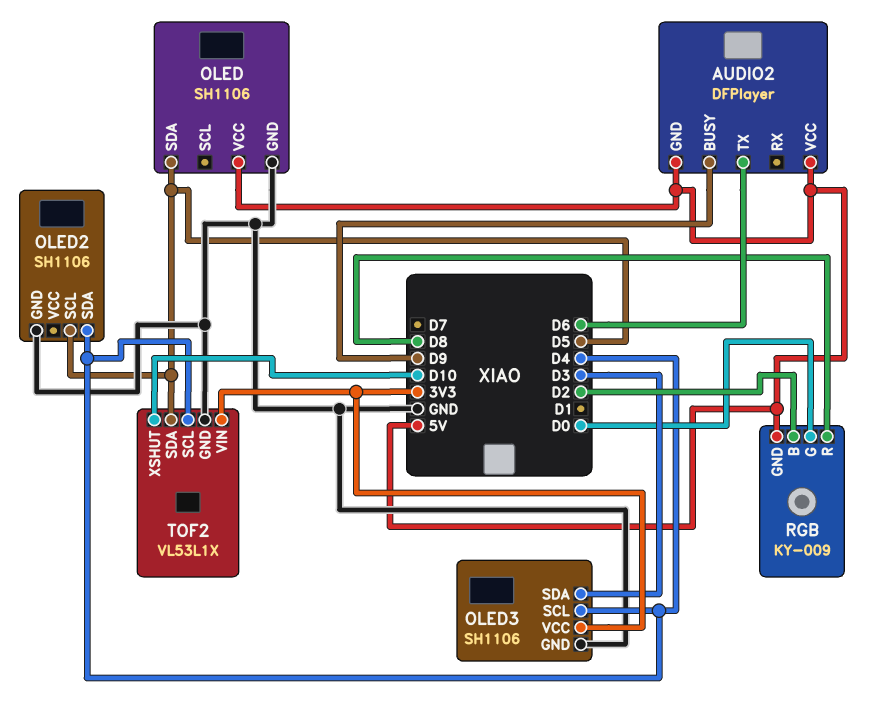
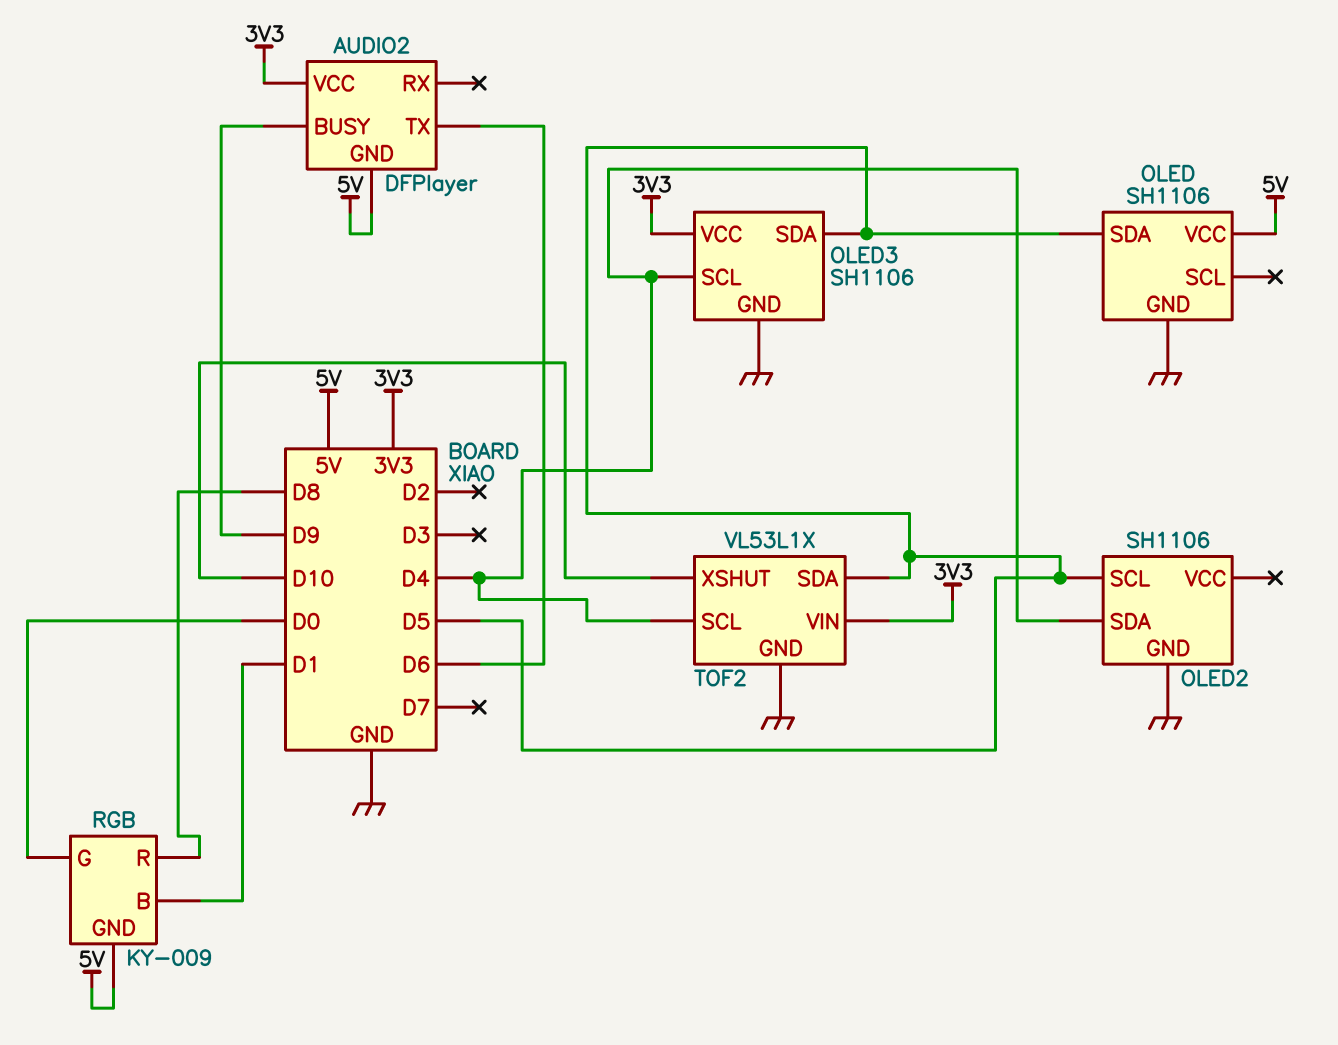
AUDIO2 pin VCC: 5V -> 3V3
OLED3 pin SDA: D3 -> D5
RGB pin B: D2 -> D1

